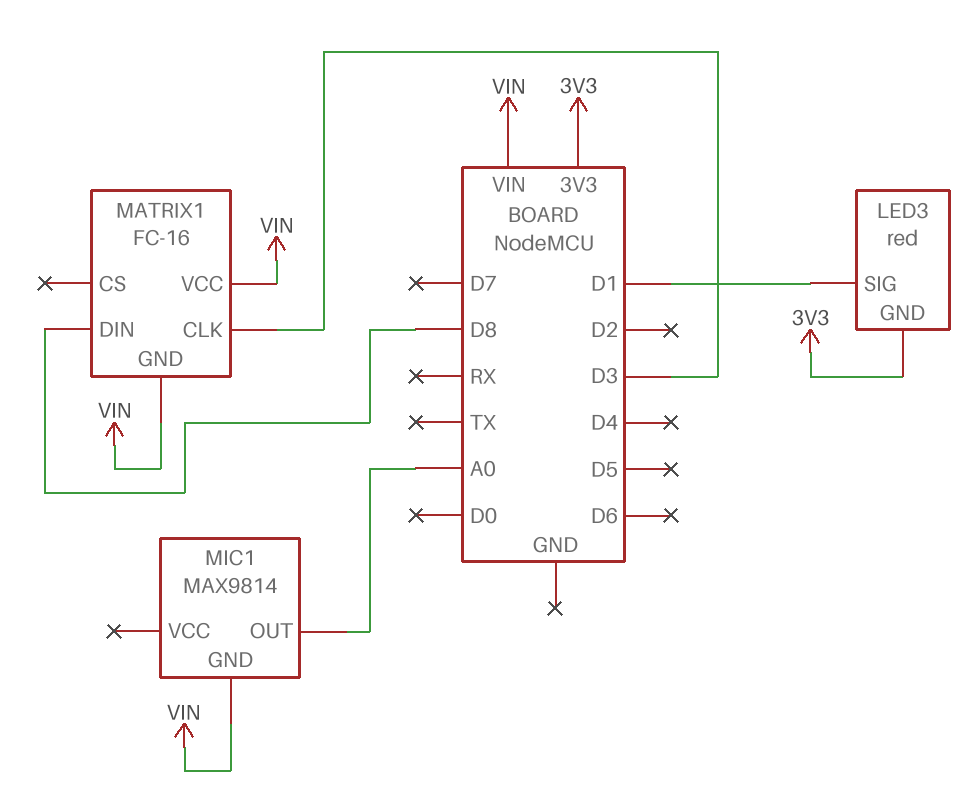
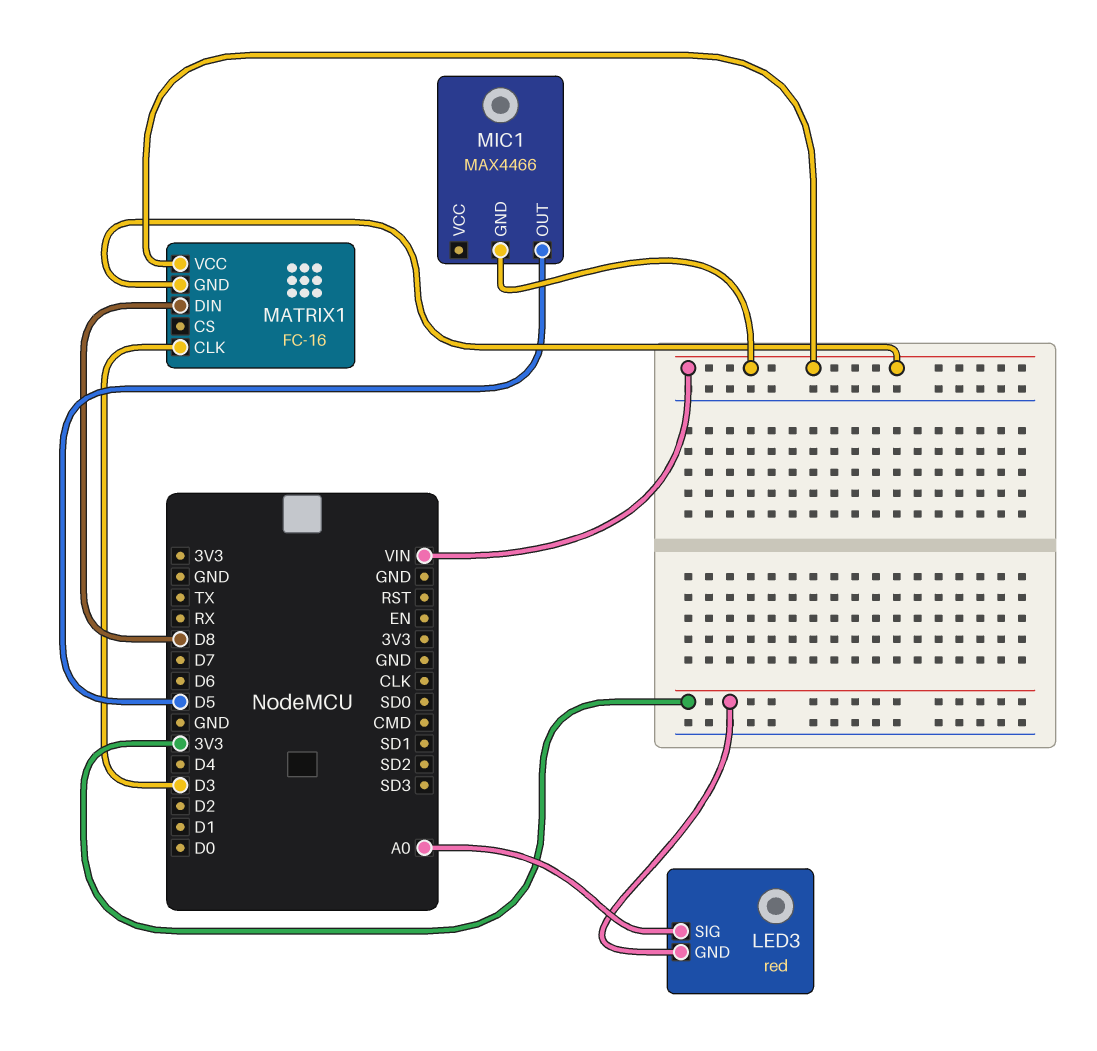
LED3 pin SIG: D1 -> A0
MIC1: MAX9814 -> MAX4466
MIC1 pin OUT: A0 -> D5

